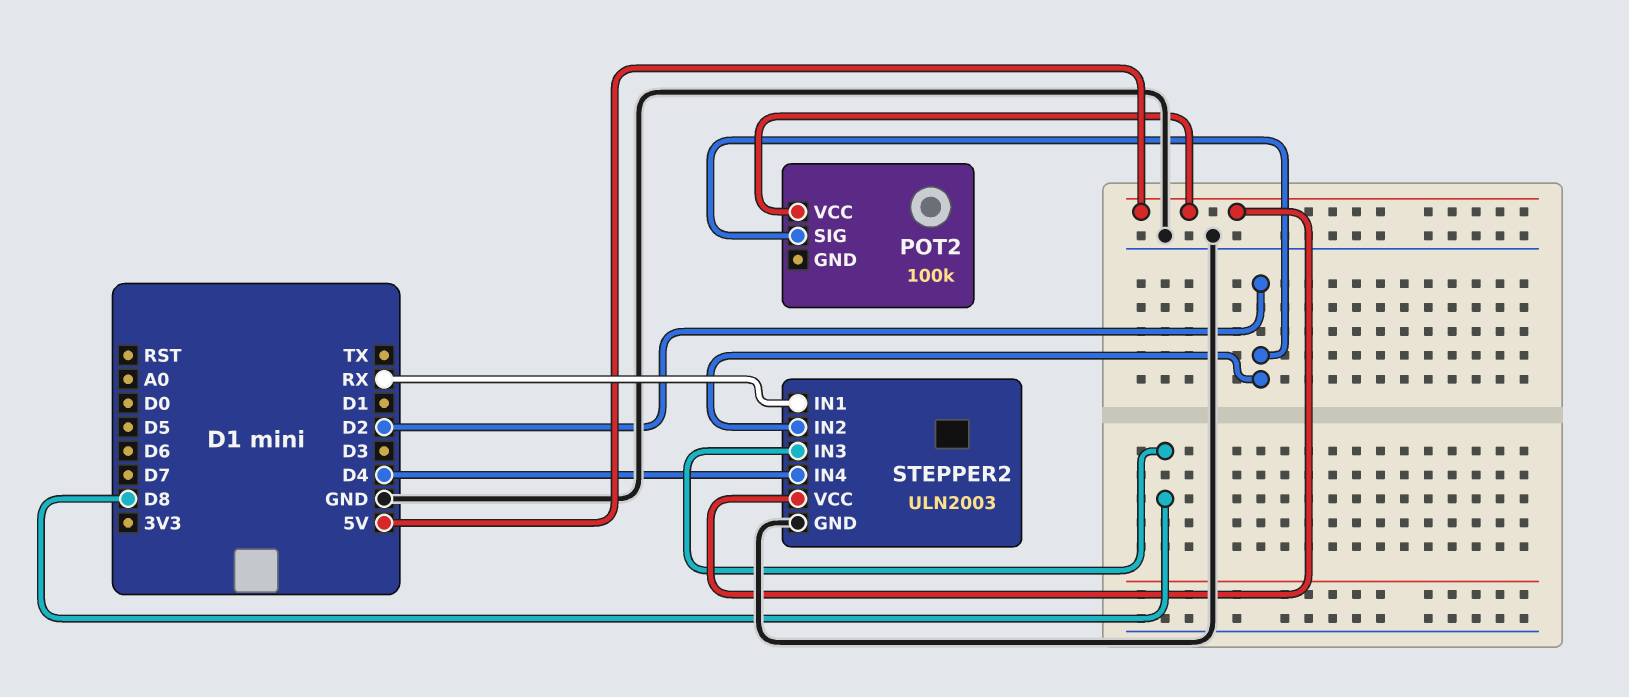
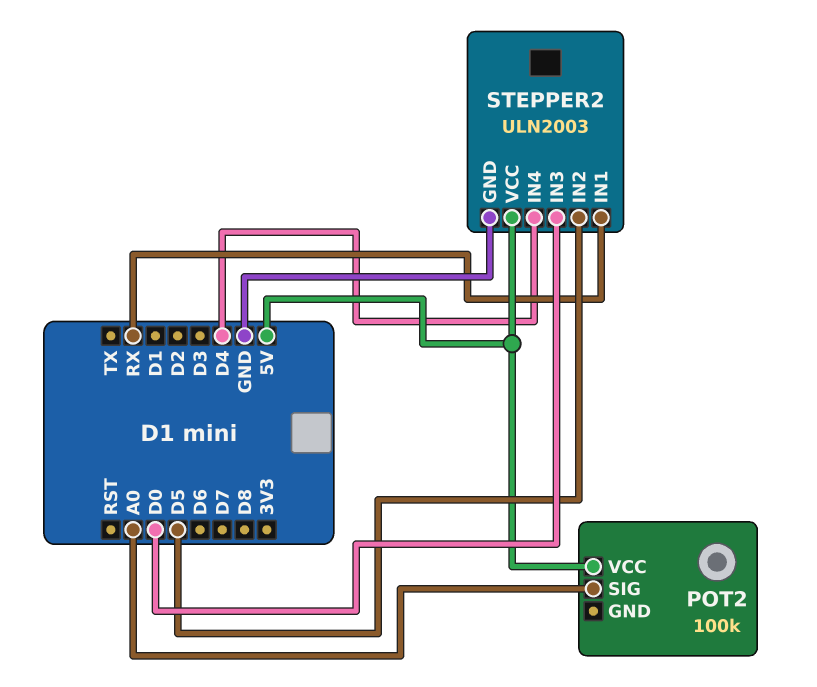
POT2 pin SIG: D2 -> A0
STEPPER2 pin IN2: D2 -> D5
STEPPER2 pin IN3: D8 -> D0

